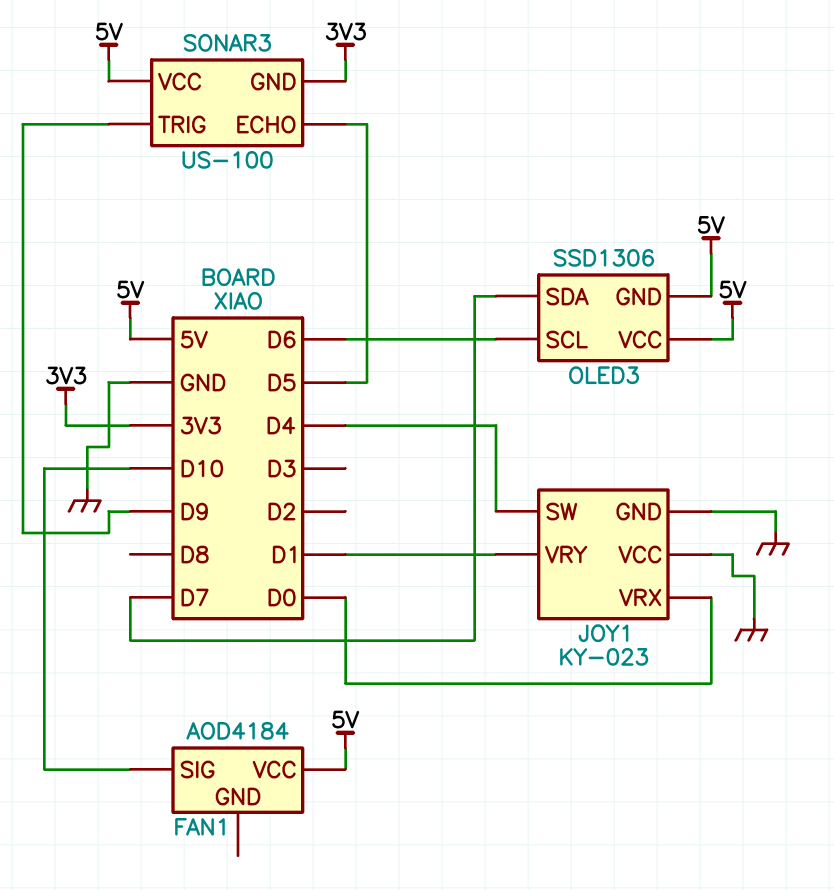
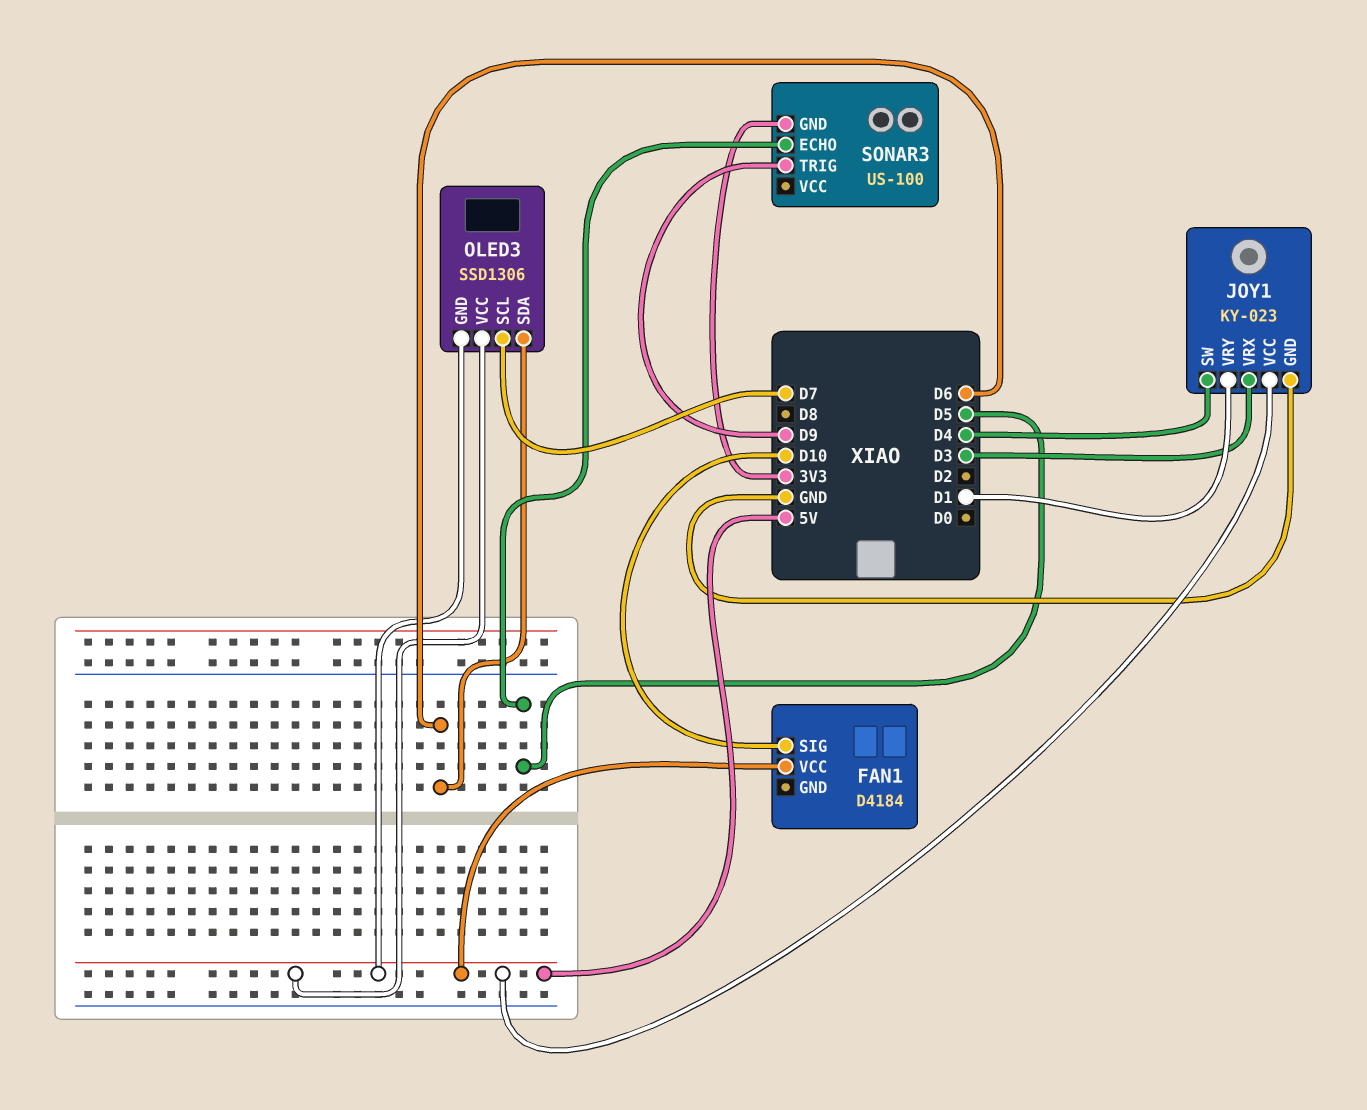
FAN1: AOD4184 -> D4184
JOY1 pin VCC: GND -> 5V
JOY1 pin VRX: D0 -> D3
OLED3 pin SCL: D6 -> D7
OLED3 pin SDA: D7 -> D6
SONAR3 pin VCC: 5V -> none

